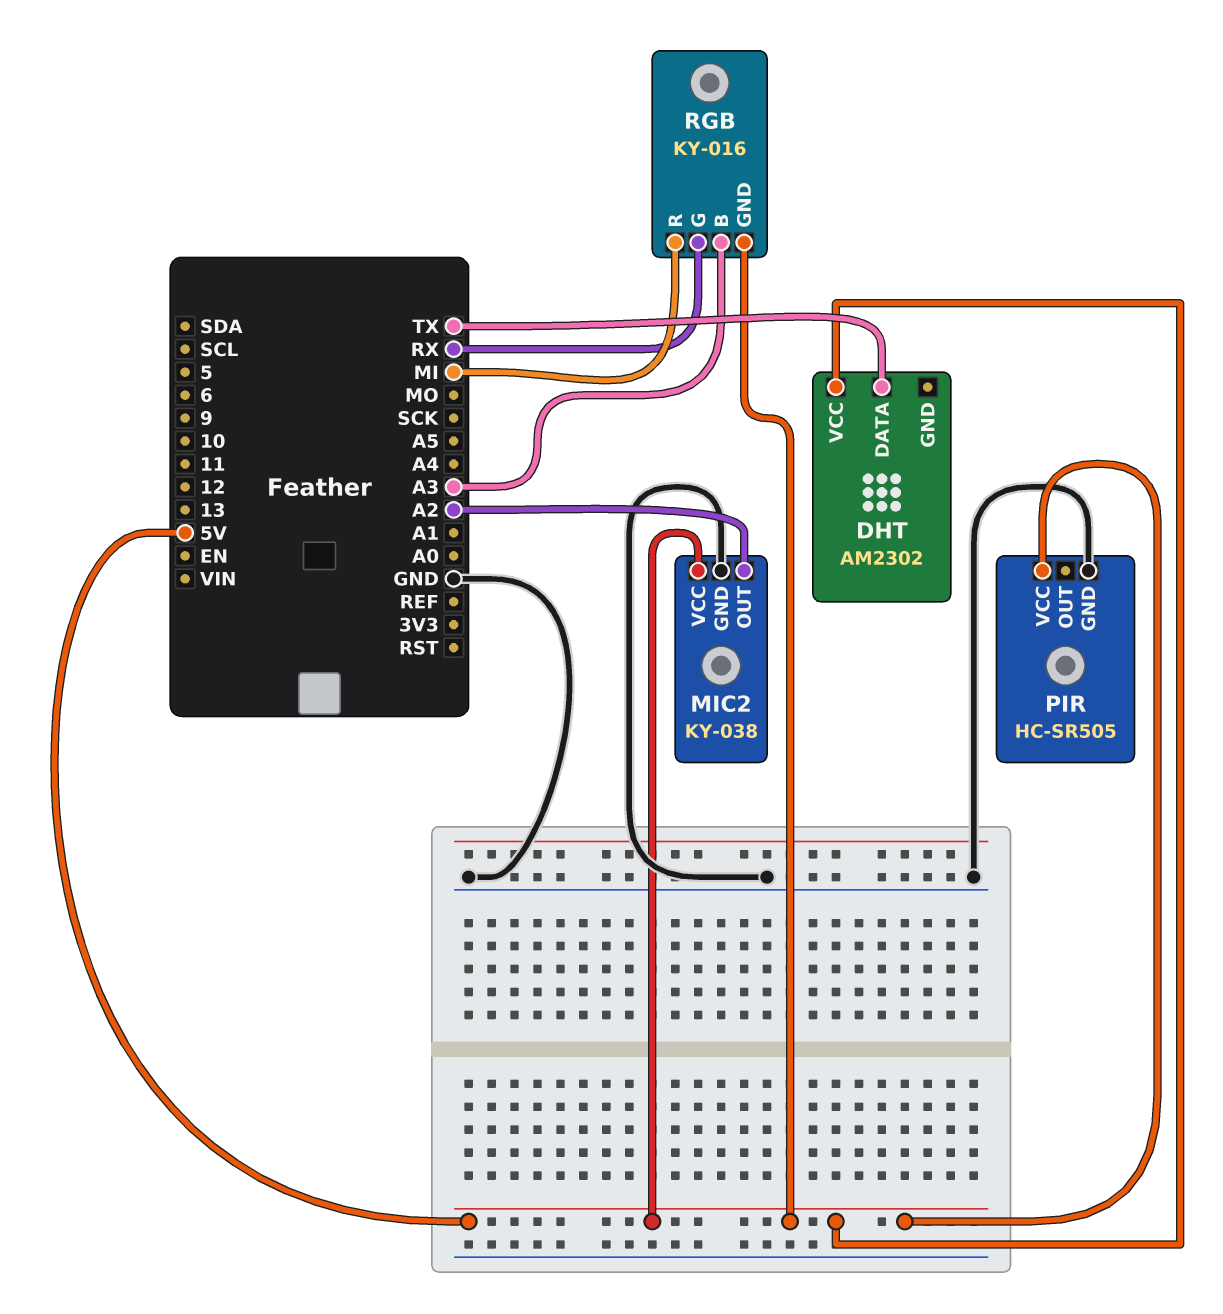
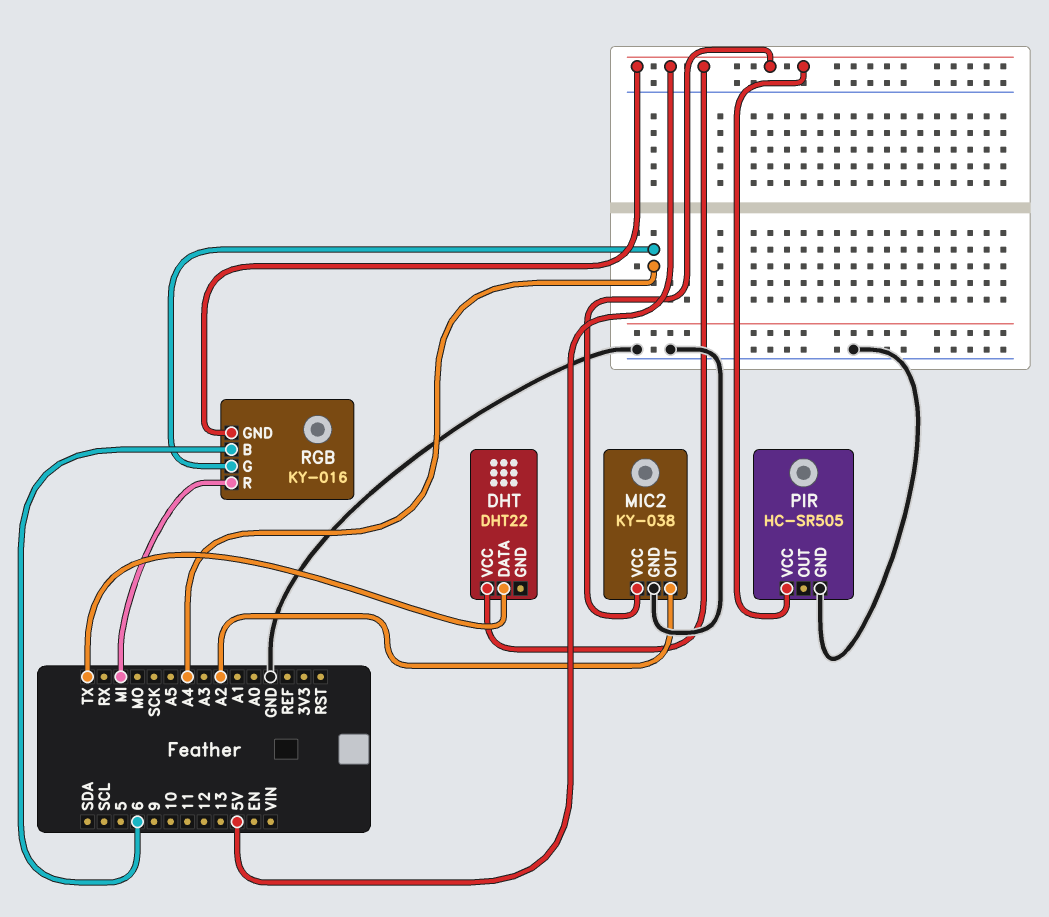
DHT: AM2302 -> DHT22
RGB pin B: A3 -> 6
RGB pin G: RX -> A4

